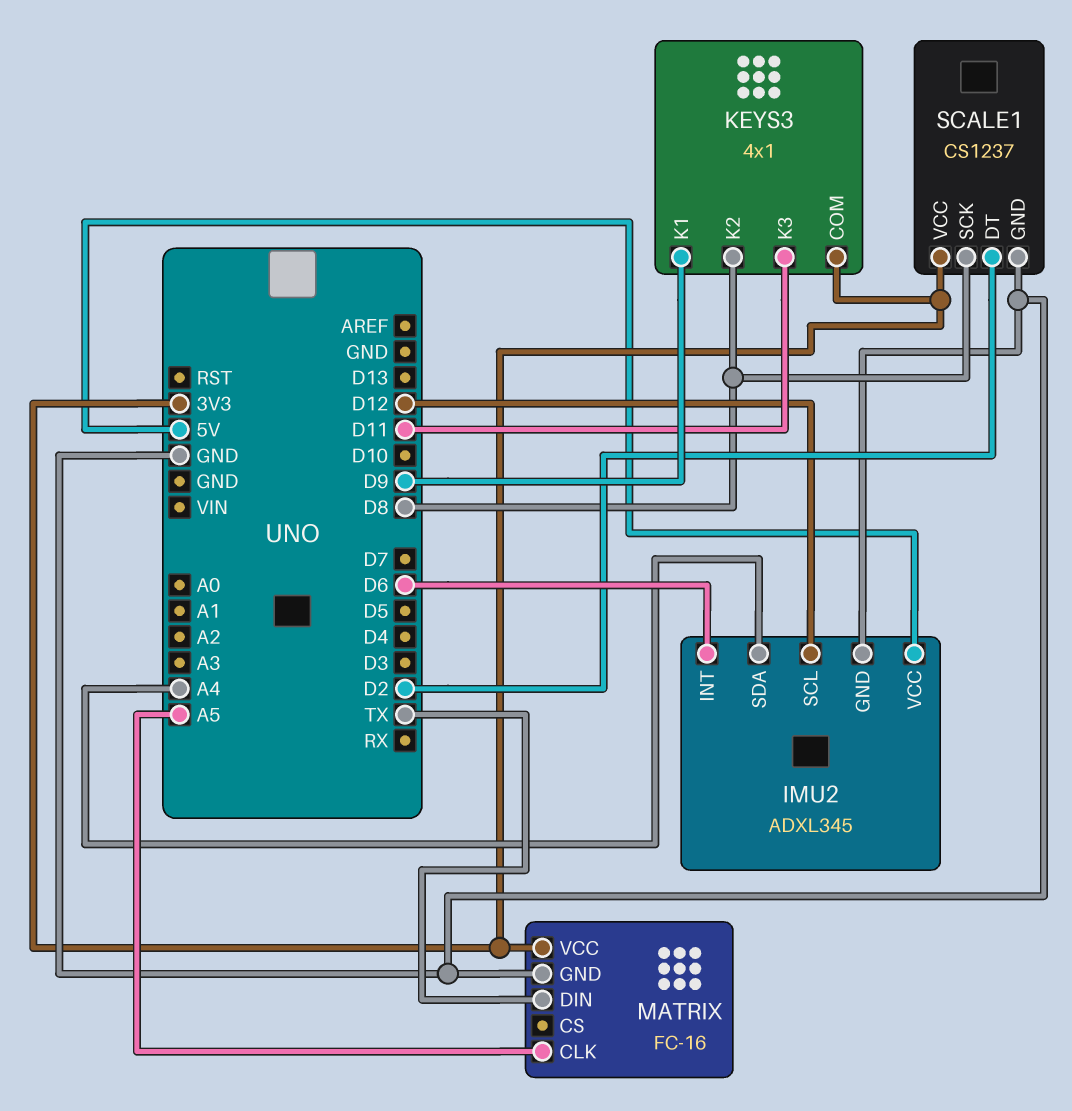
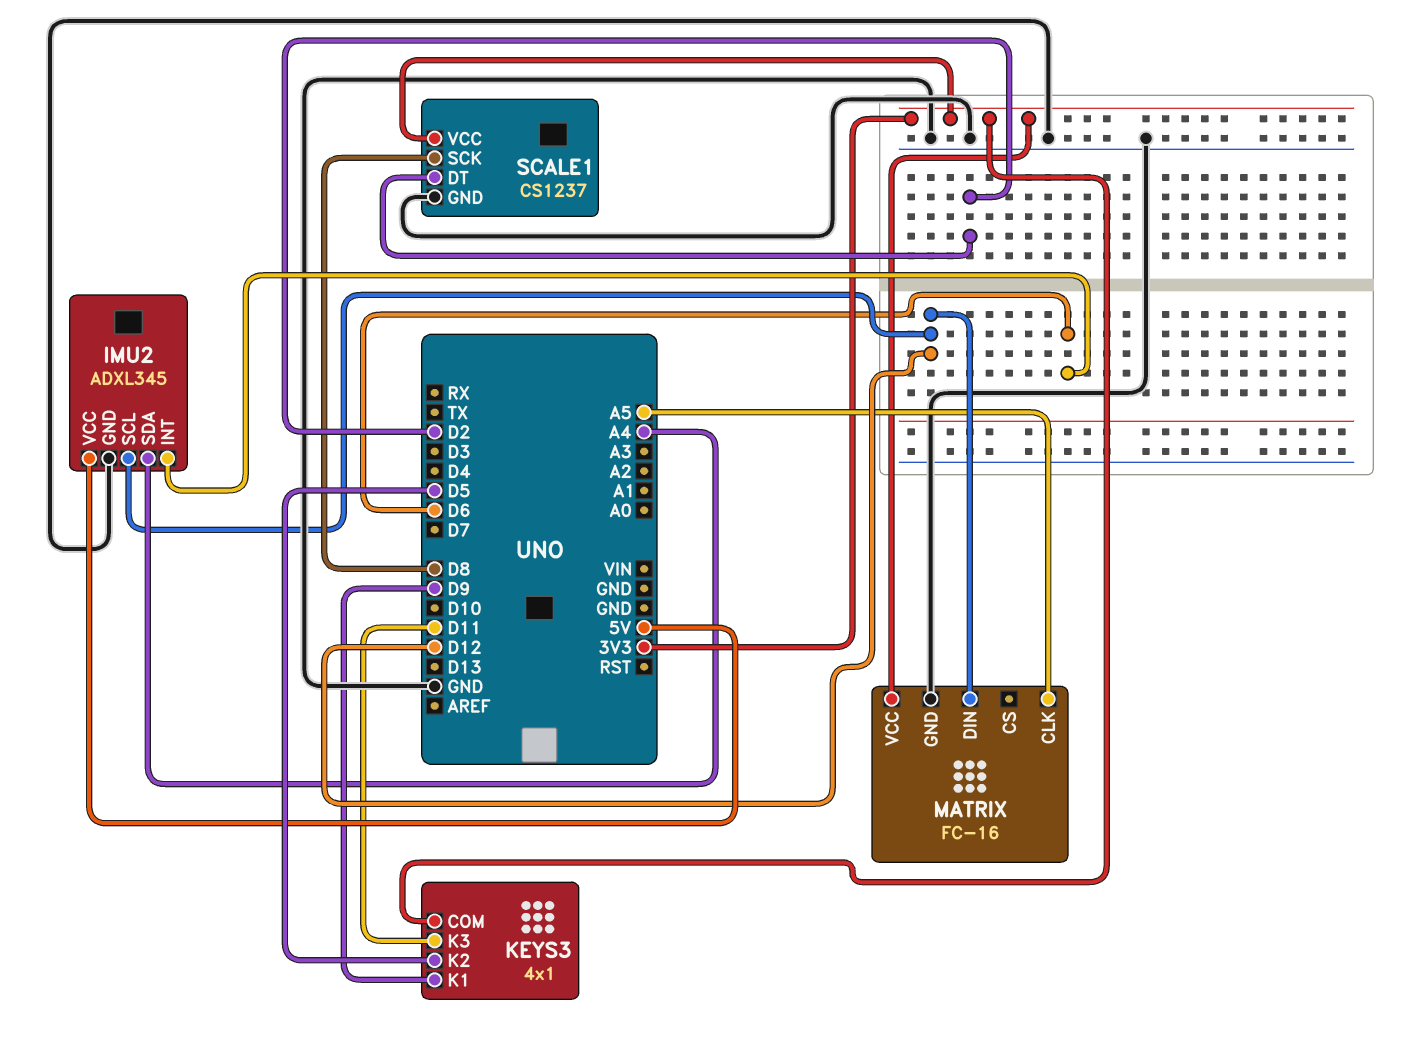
KEYS3 pin K2: D8 -> D5
MATRIX pin DIN: TX -> D12

